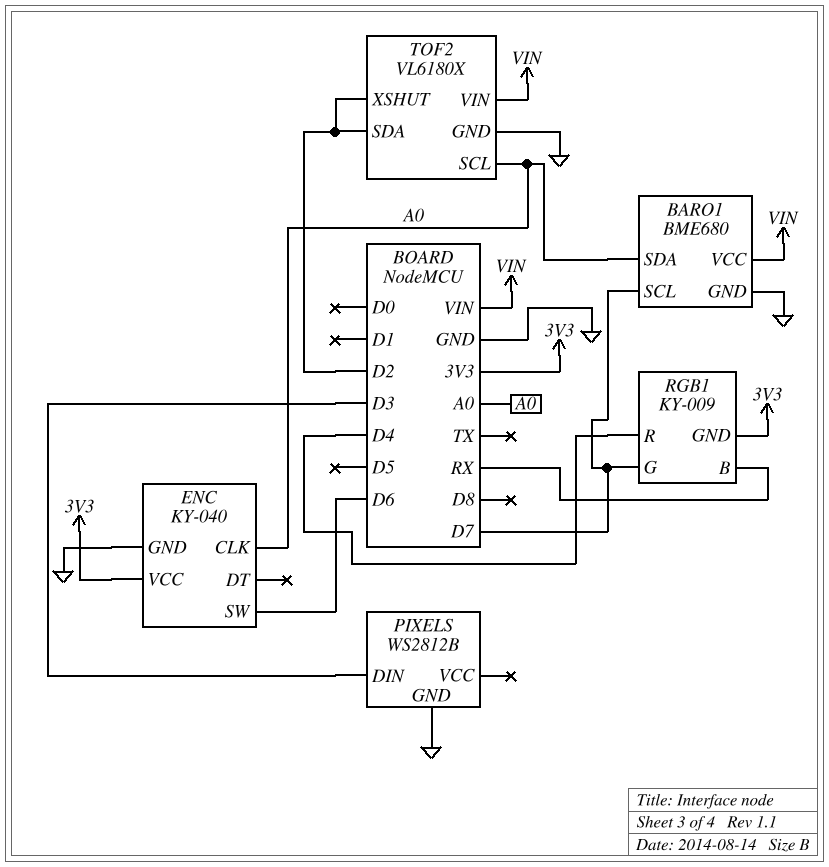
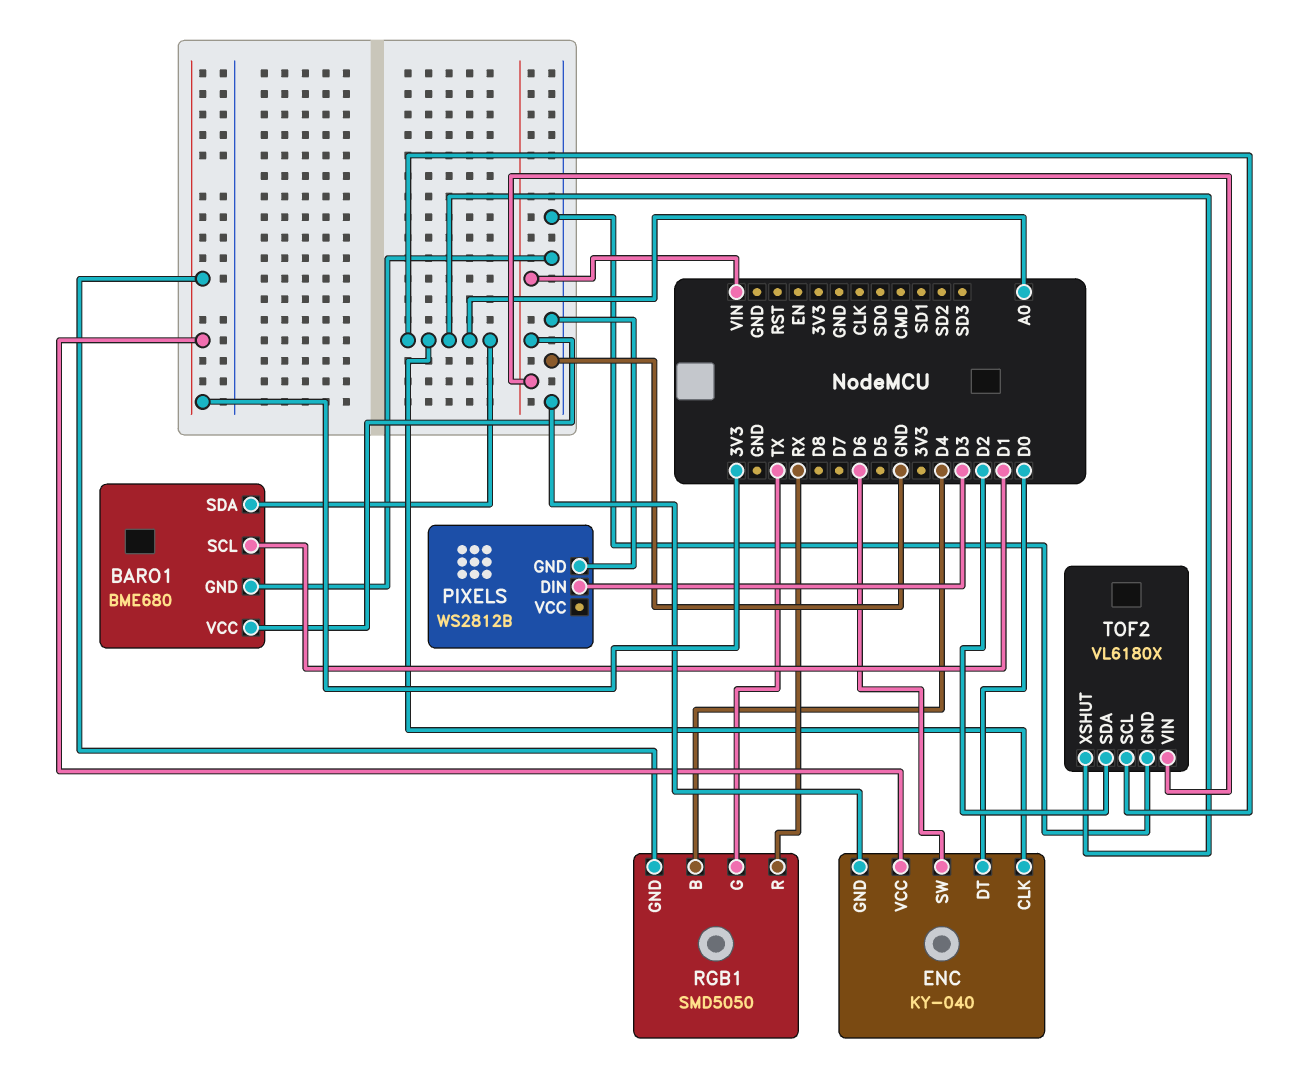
BARO1 pin SCL: D7 -> D1
ENC pin DT: none -> D0
RGB1: KY-009 -> SMD5050
RGB1 pin B: RX -> D4
RGB1 pin G: D7 -> TX
RGB1 pin R: D4 -> RX
TOF2 pin XSHUT: D2 -> A0

